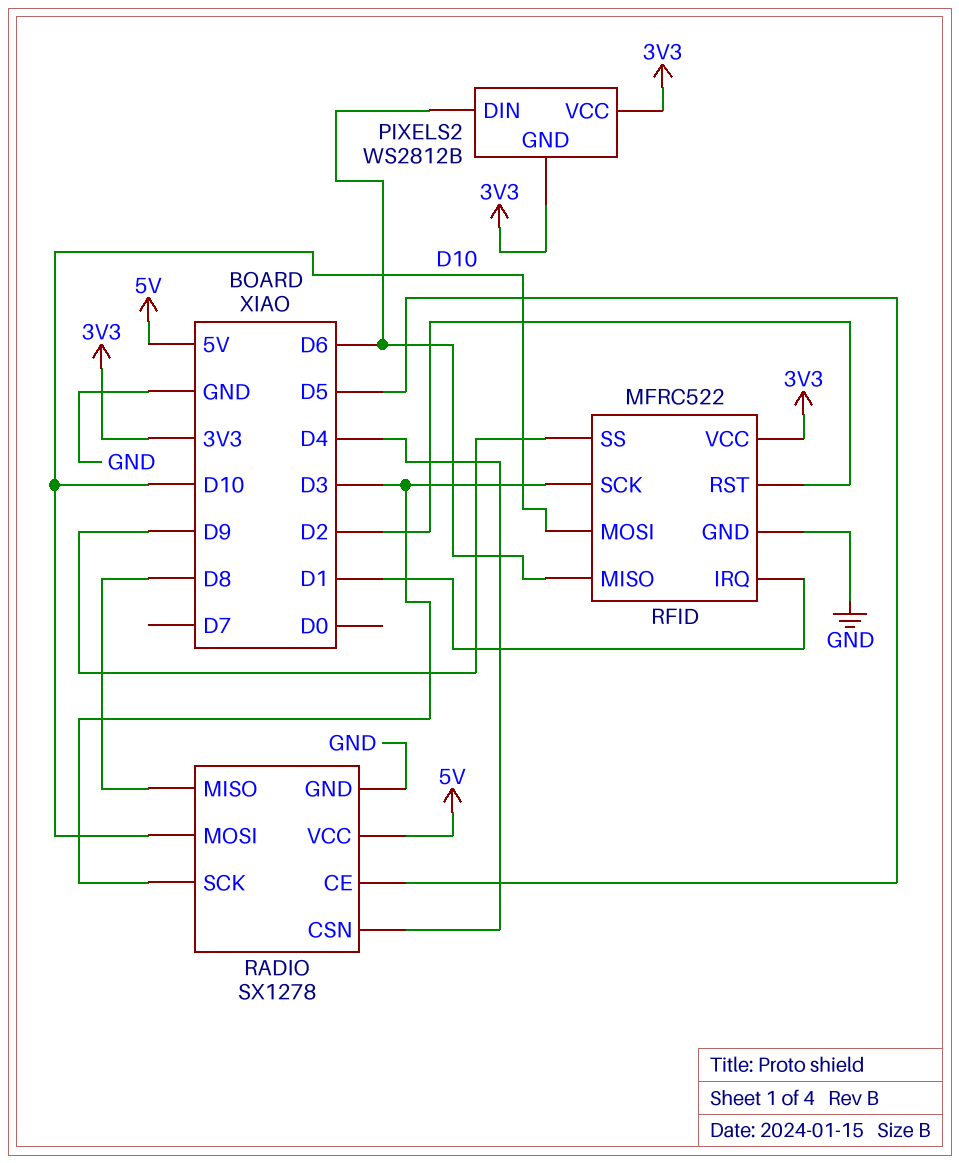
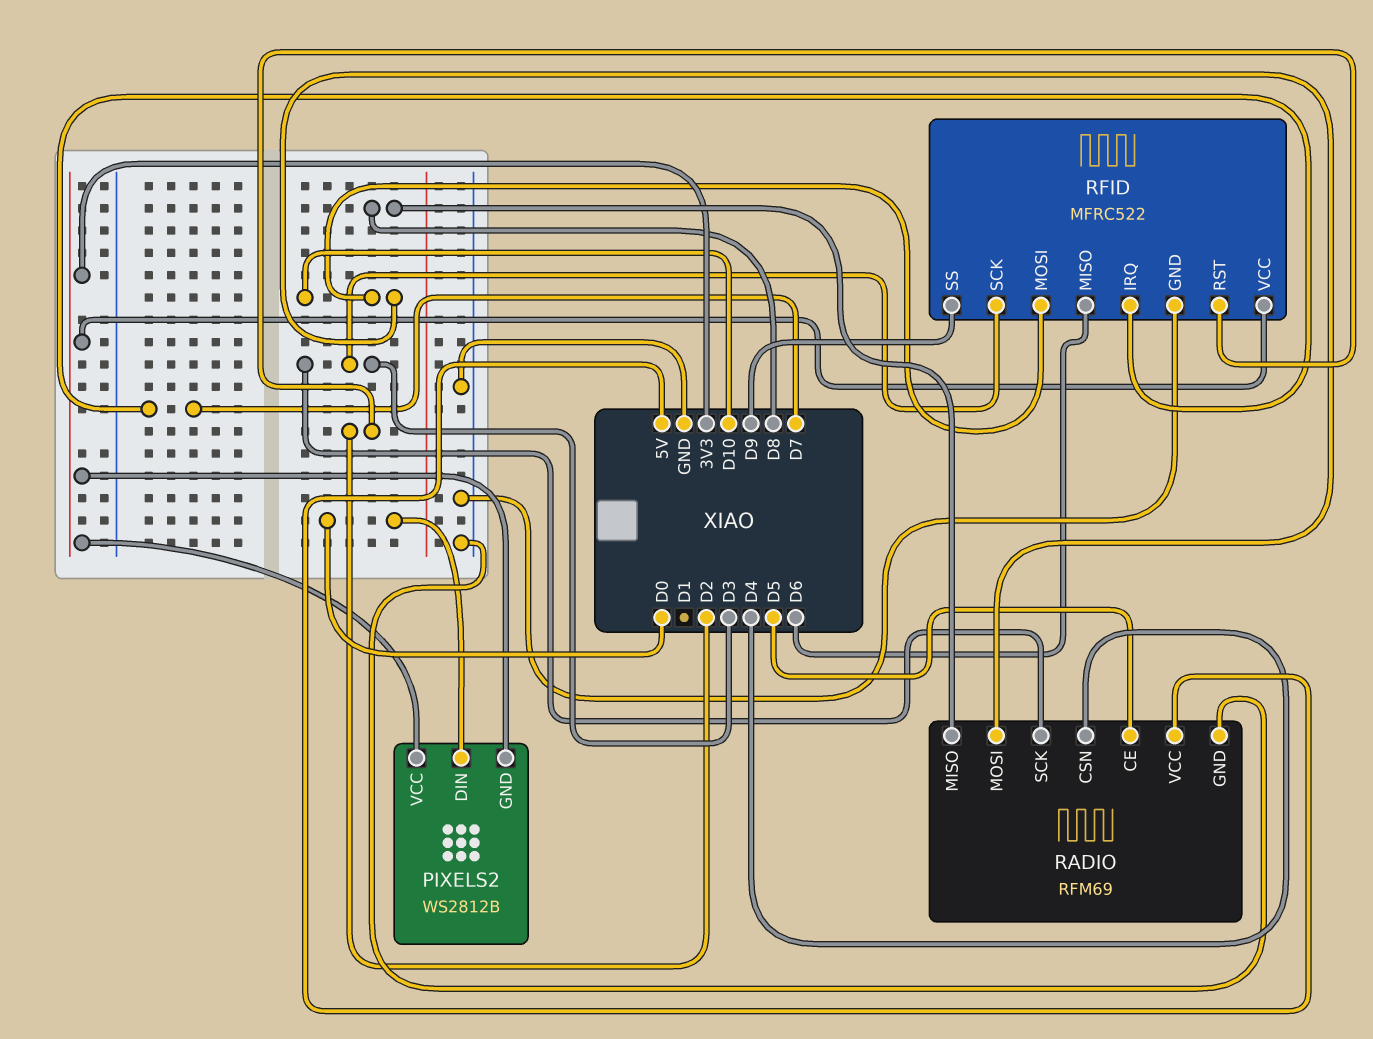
PIXELS2 pin DIN: D6 -> D0
RADIO: SX1278 -> RFM69
RFID pin IRQ: D1 -> D7

